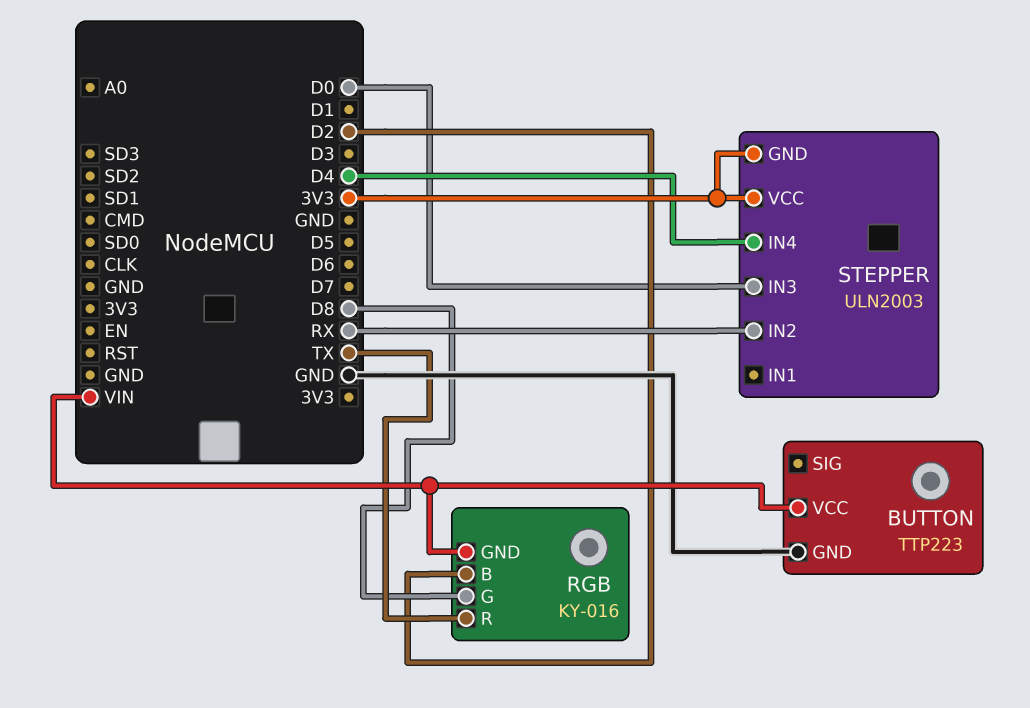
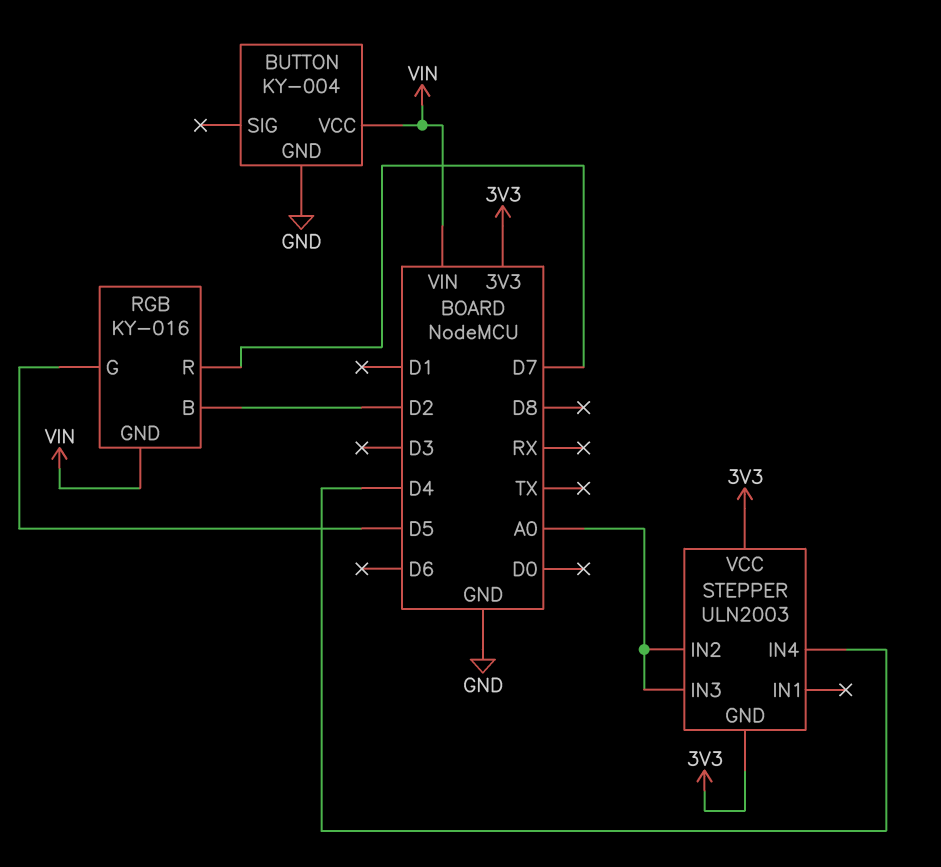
BUTTON: TTP223 -> KY-004
RGB pin G: D8 -> D5
RGB pin R: TX -> D7
STEPPER pin IN2: RX -> A0
STEPPER pin IN3: D0 -> A0

